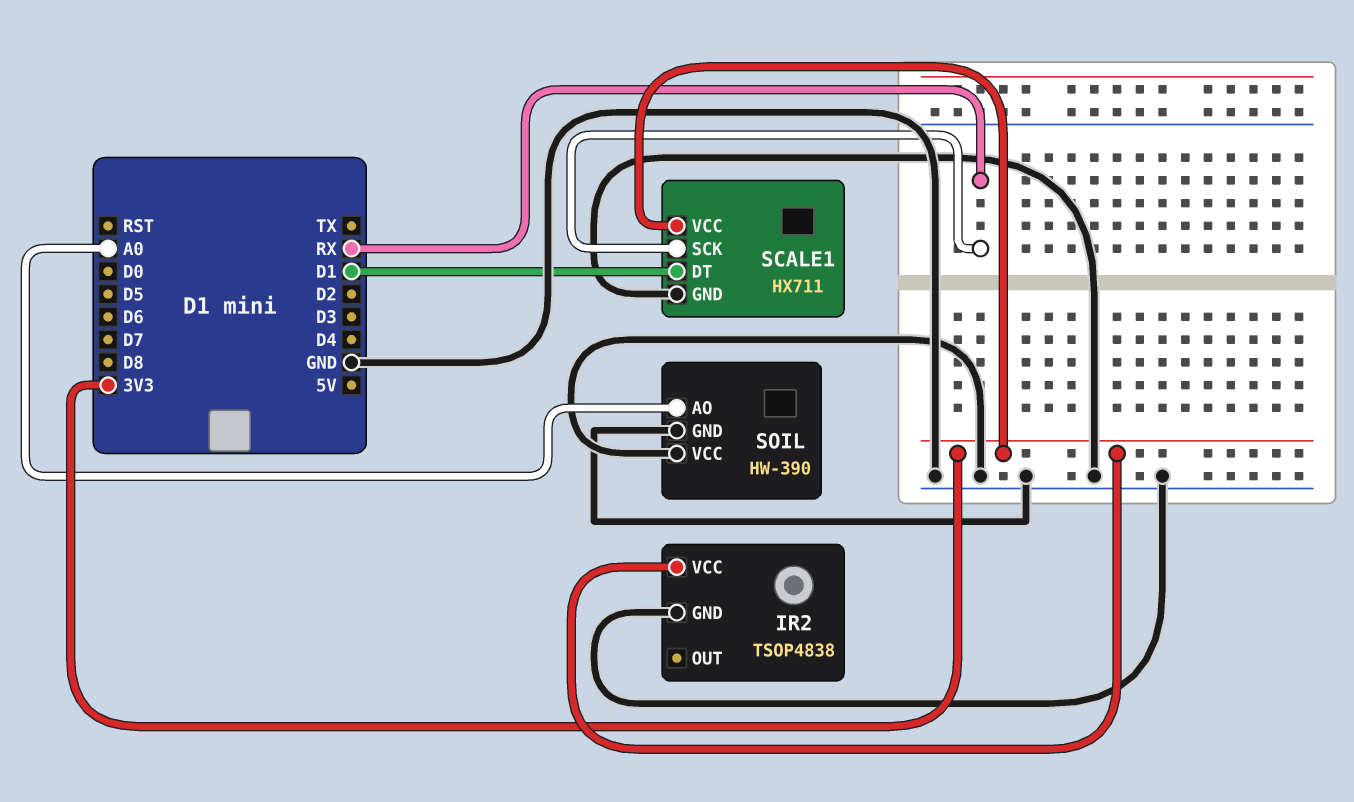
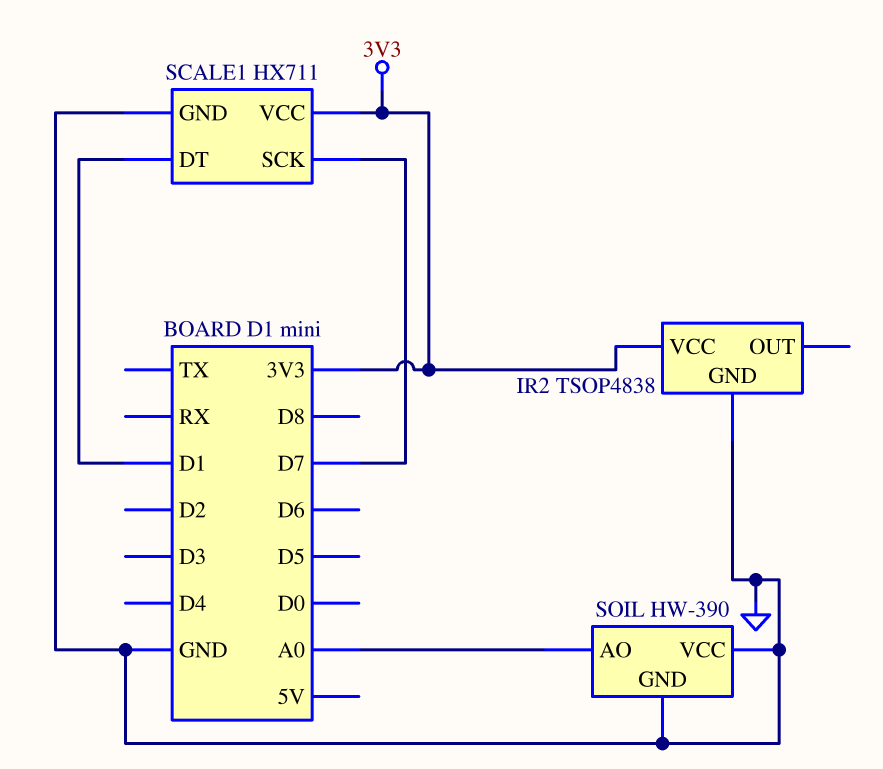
SCALE1 pin SCK: RX -> D7

